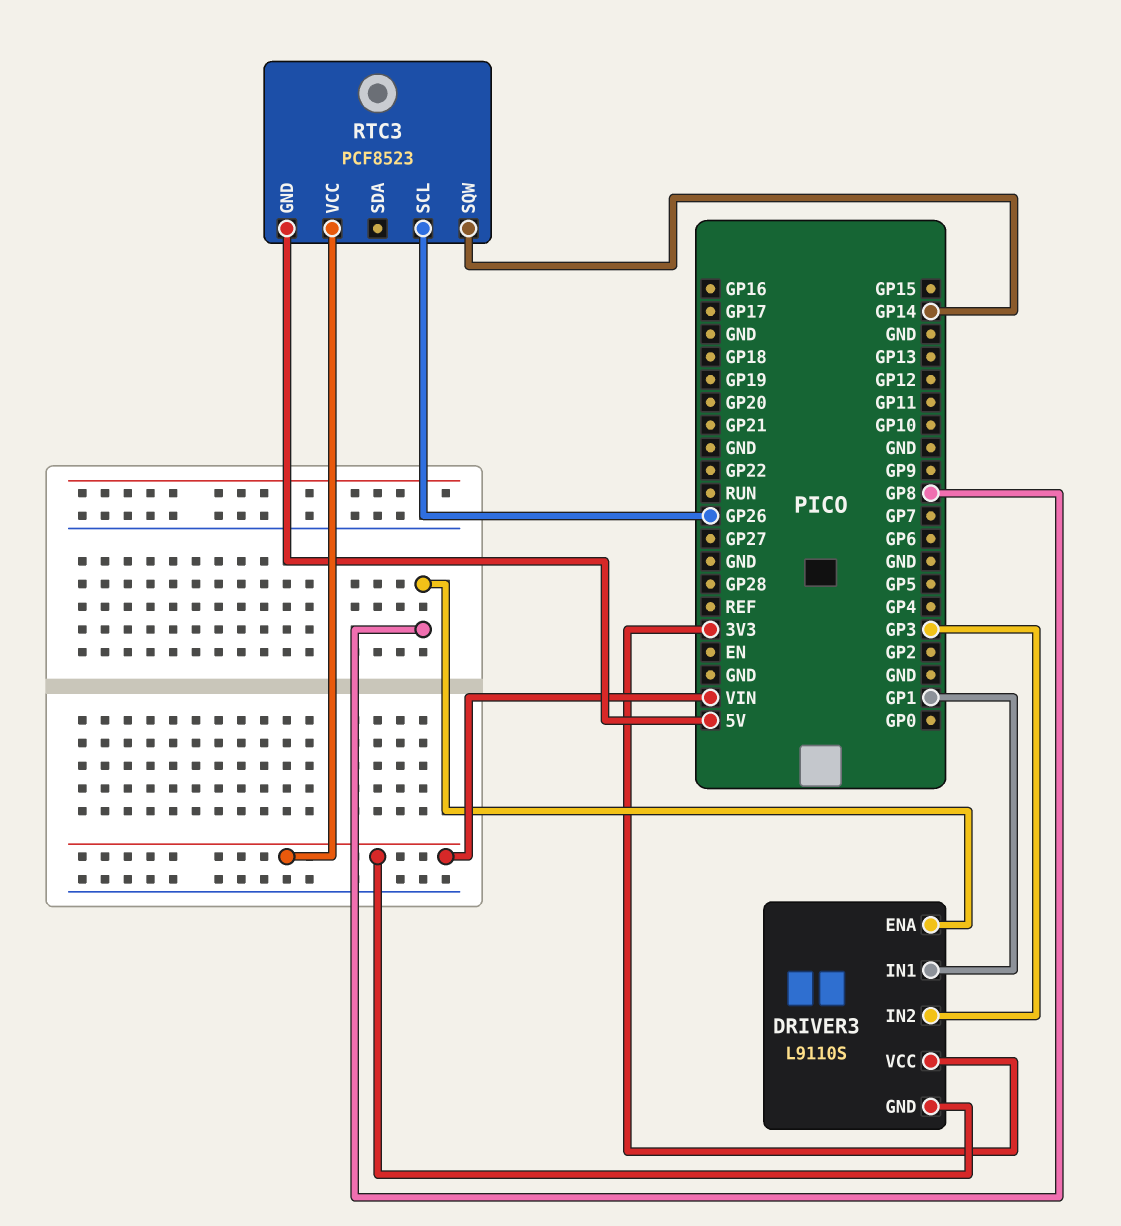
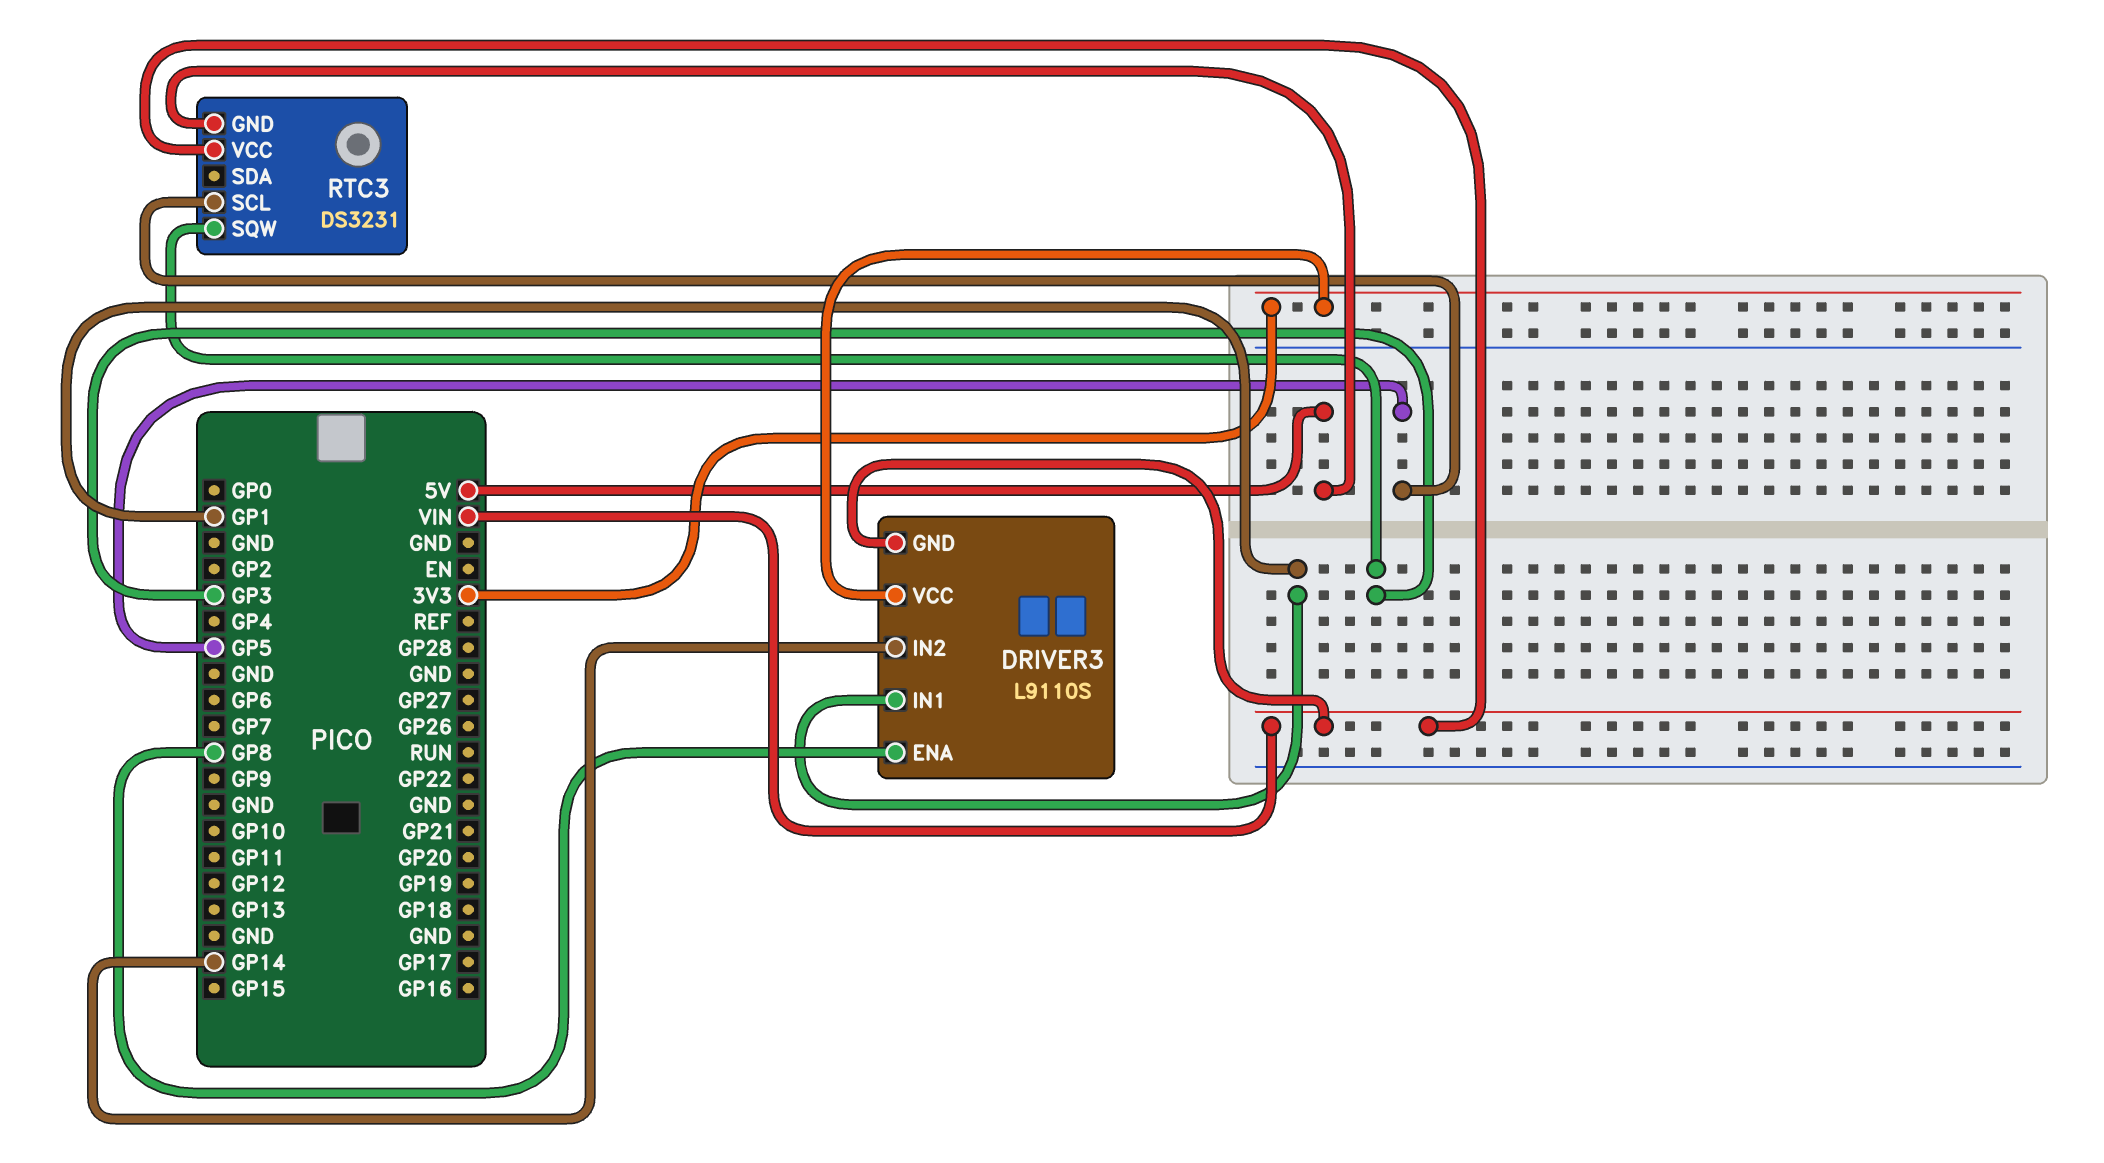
DRIVER3 pin IN2: GP3 -> GP14
RTC3: PCF8523 -> DS3231
RTC3 pin SCL: GP26 -> GP5
RTC3 pin SQW: GP14 -> GP3

